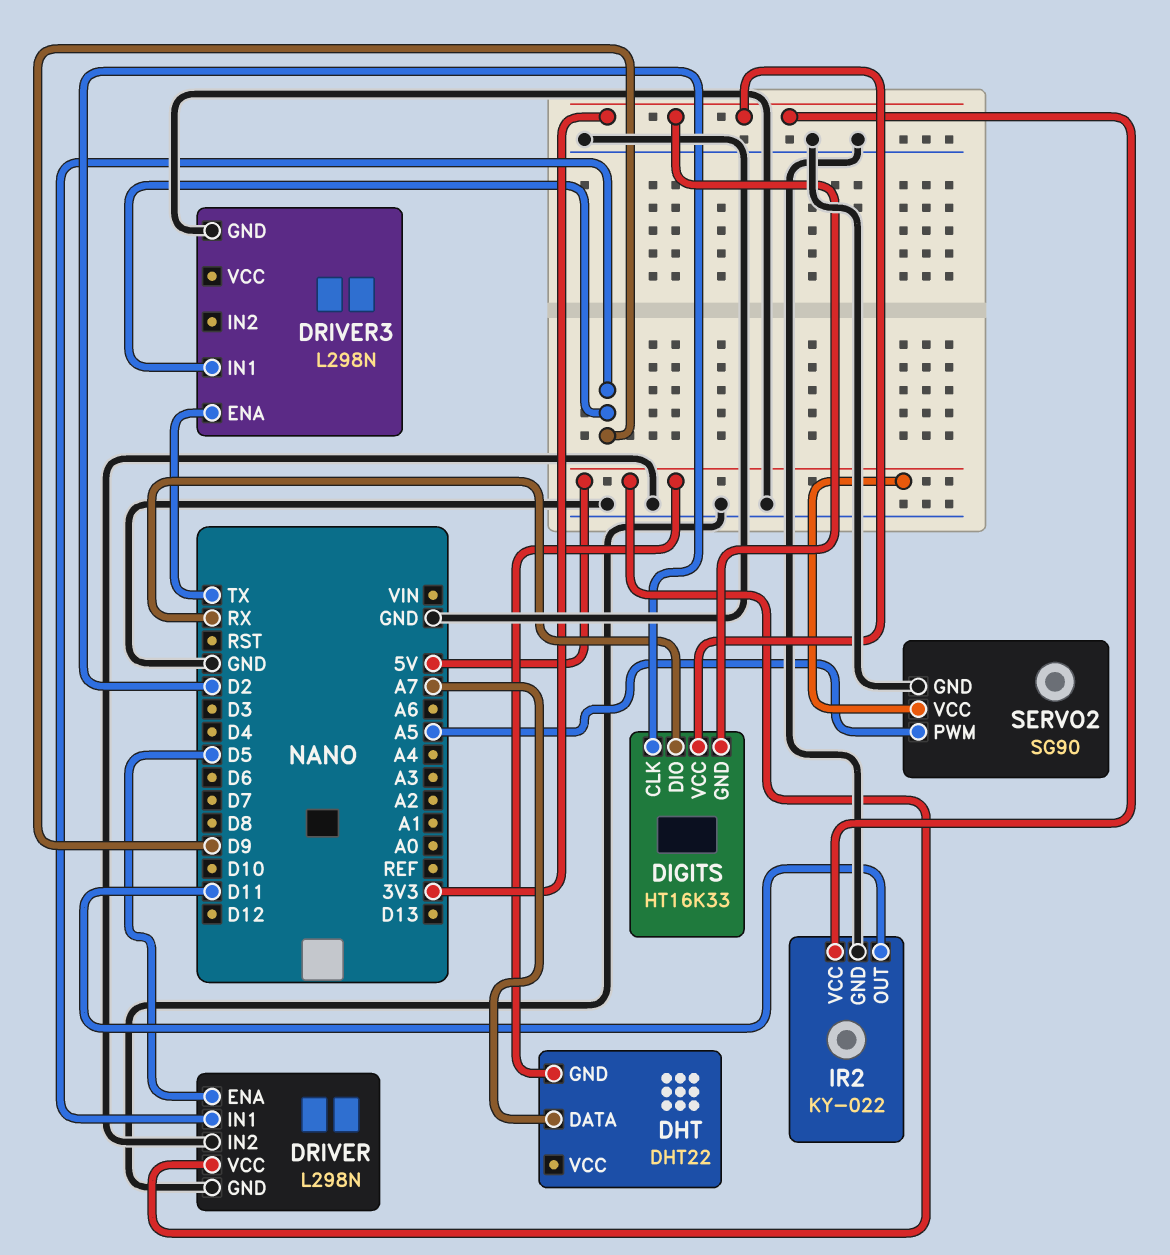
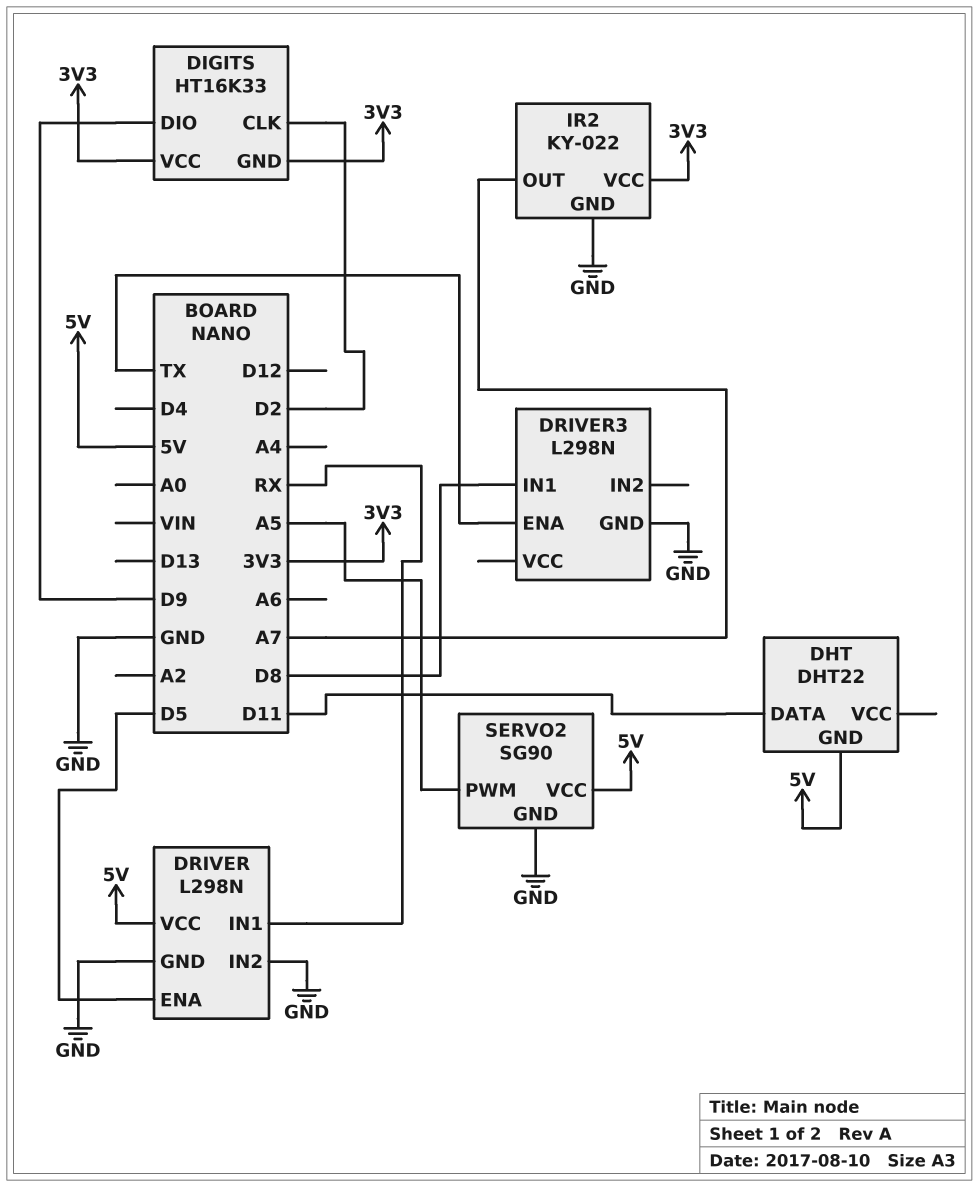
DHT pin DATA: A7 -> D11
DIGITS pin DIO: RX -> D9
DRIVER pin IN1: D9 -> RX
DRIVER3 pin IN1: D9 -> D8
IR2 pin OUT: D11 -> A7

